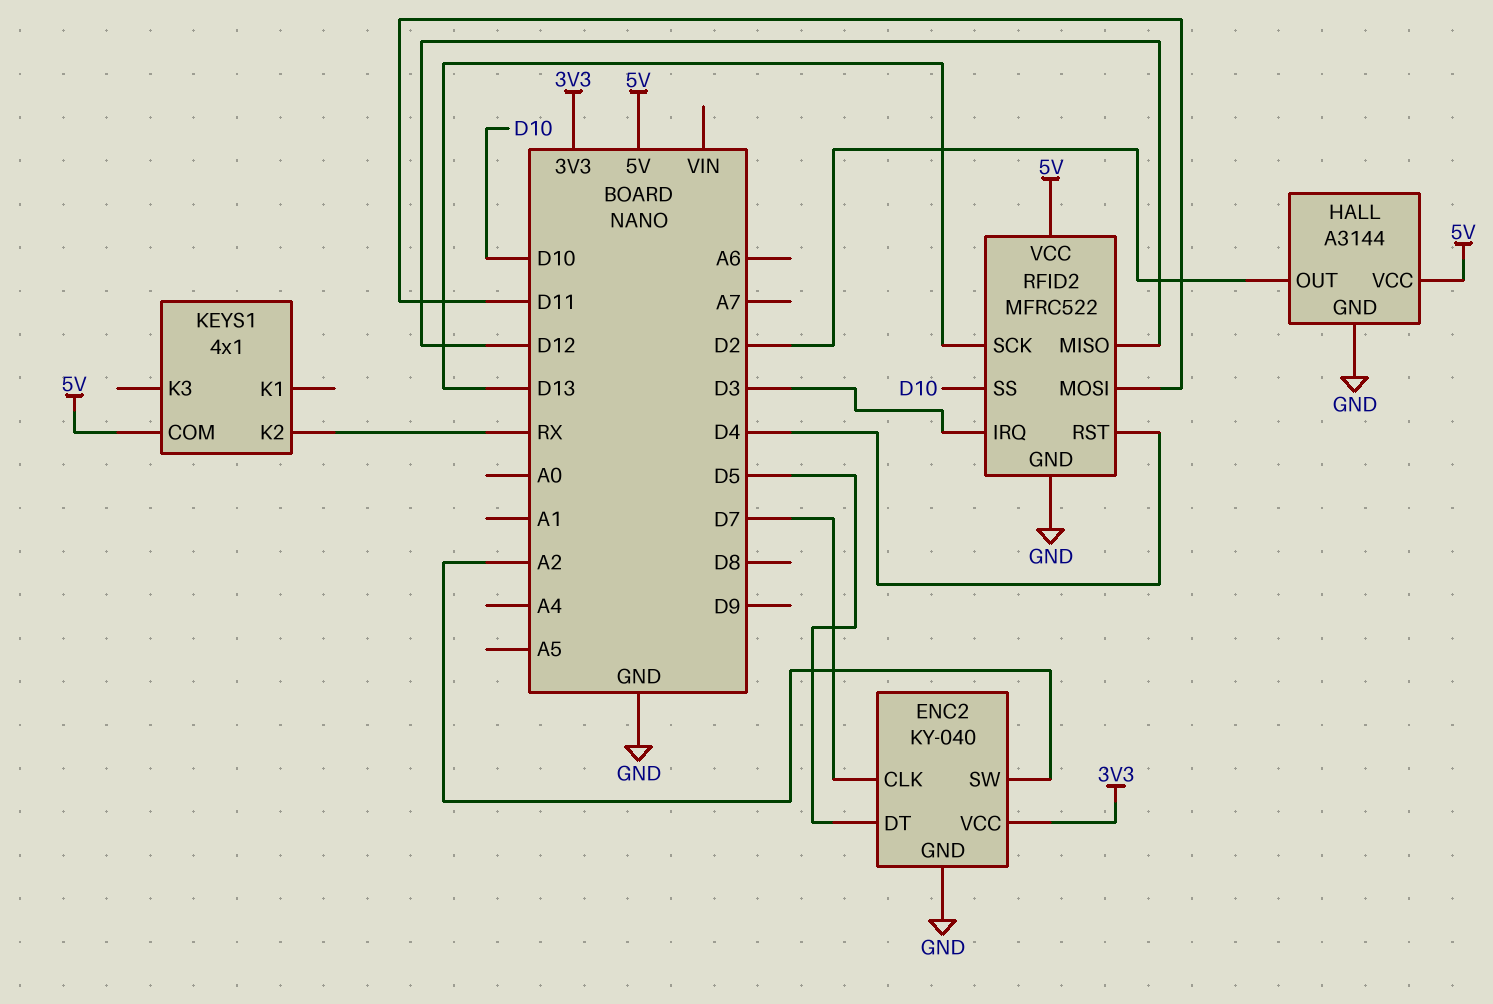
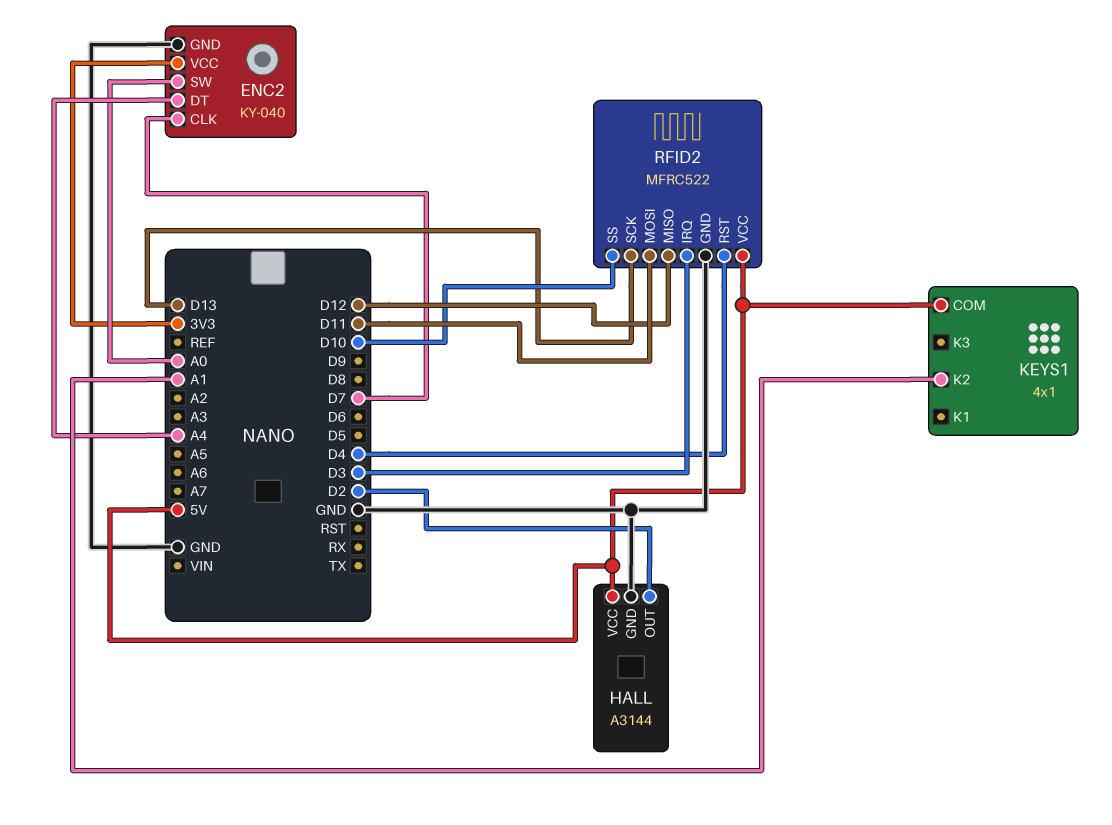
ENC2 pin DT: D5 -> A4
ENC2 pin SW: A2 -> A0
KEYS1 pin K2: RX -> A1

